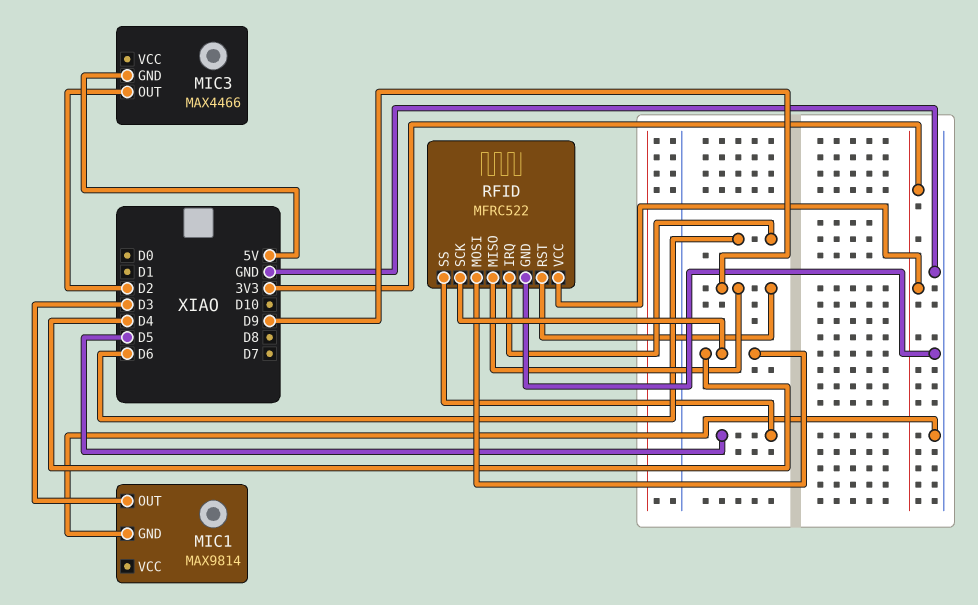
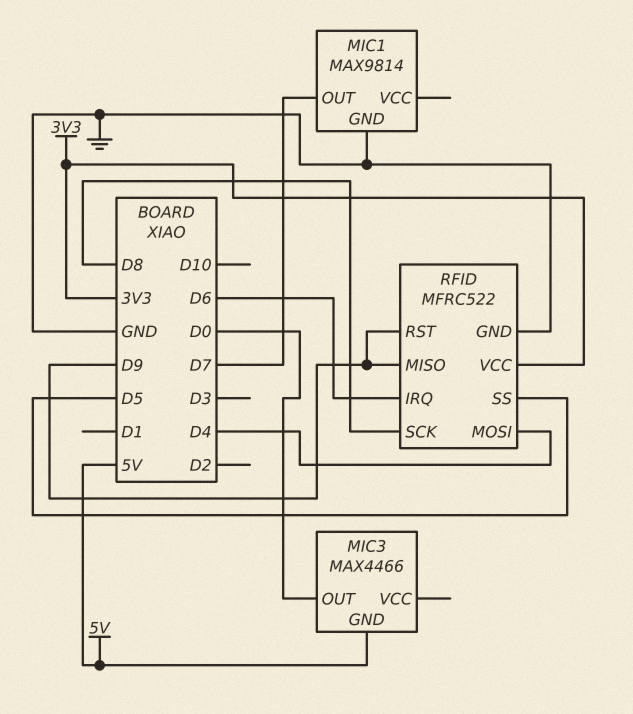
MIC1 pin OUT: D3 -> D7
MIC3 pin OUT: D2 -> D0
RFID pin SCK: D4 -> D8

